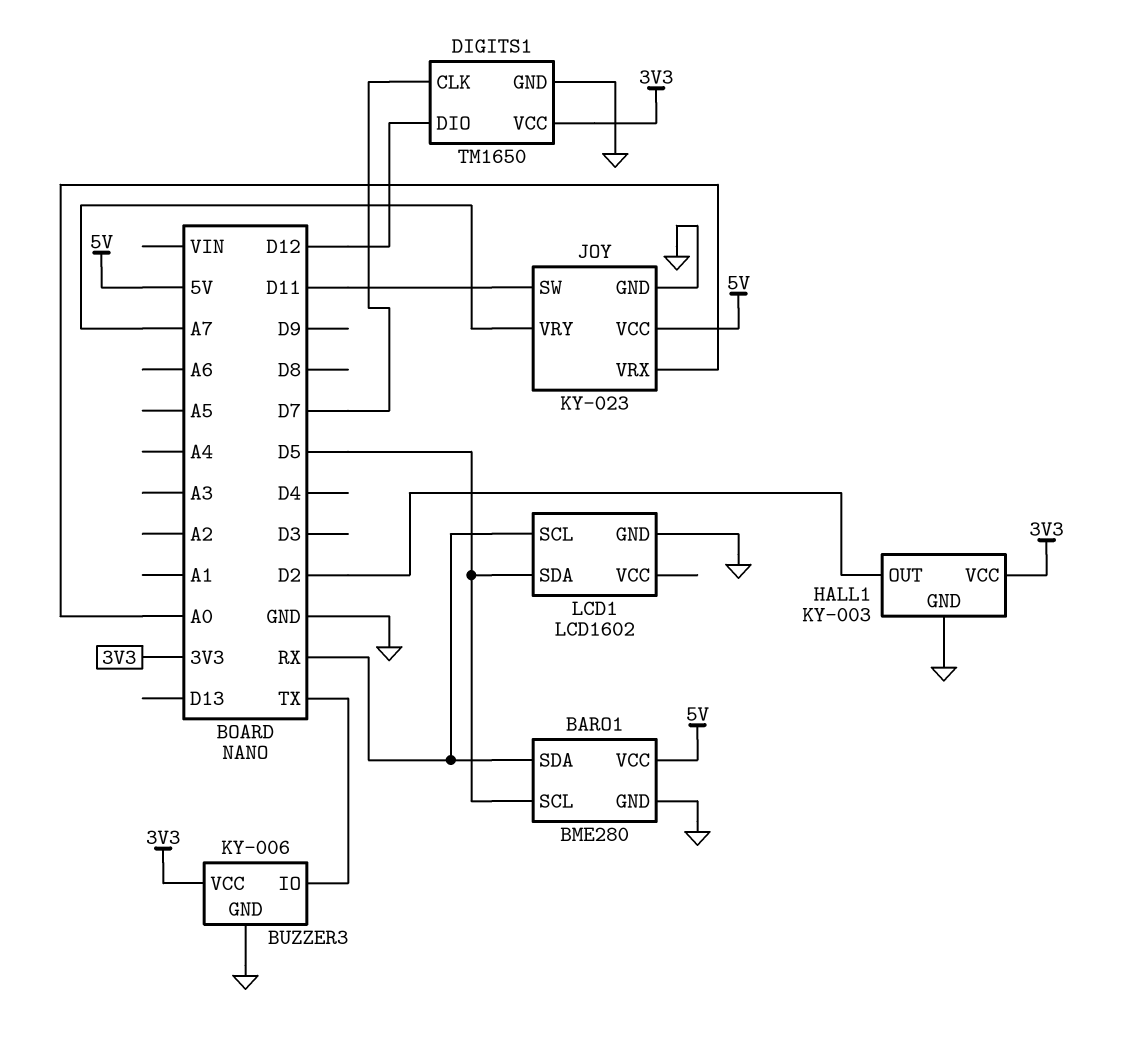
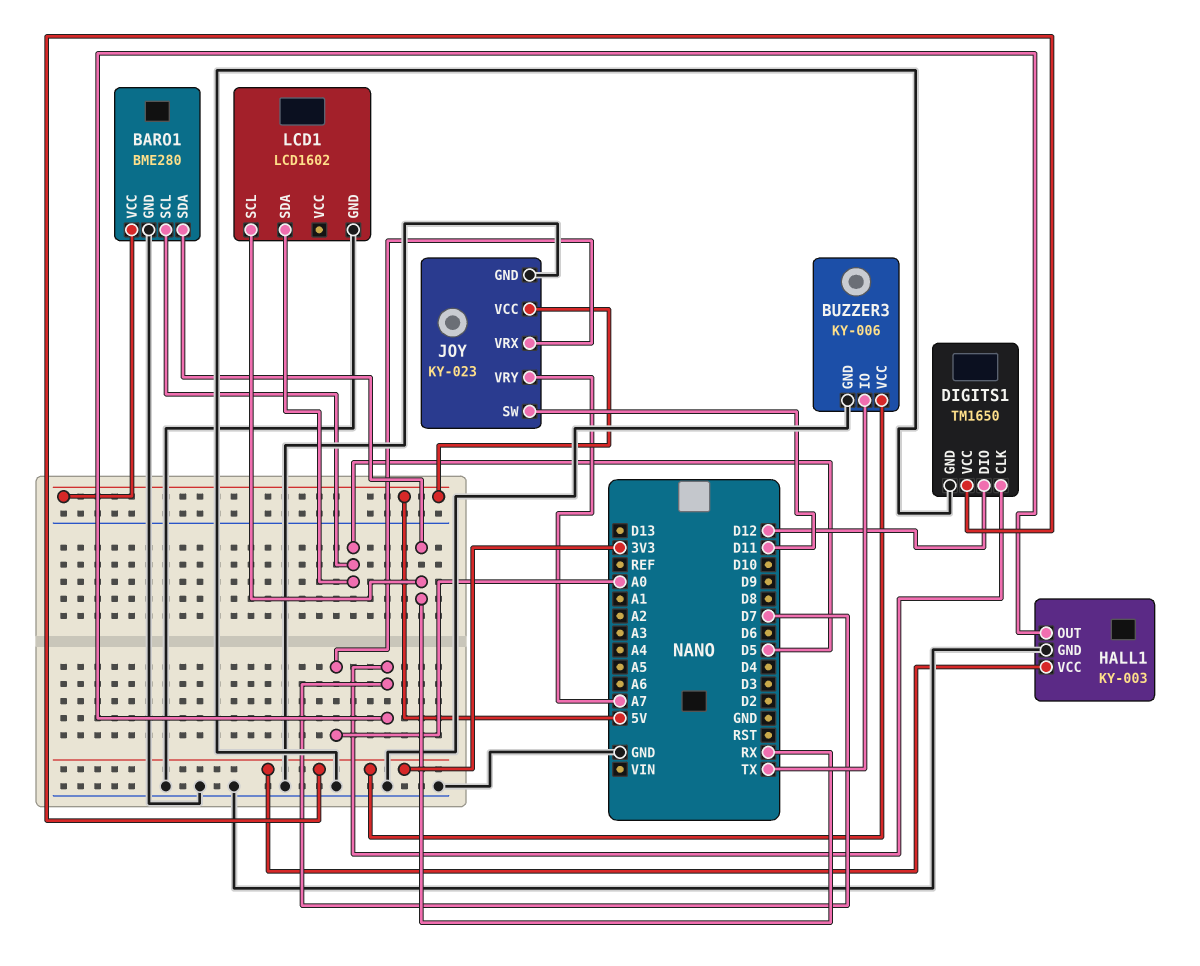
HALL1 pin OUT: D2 -> D7

